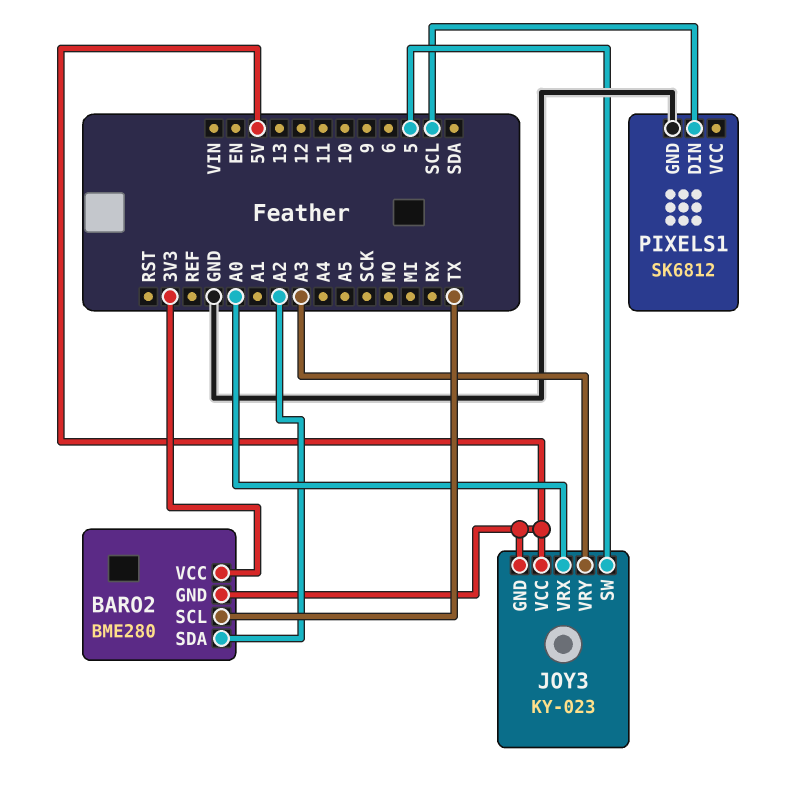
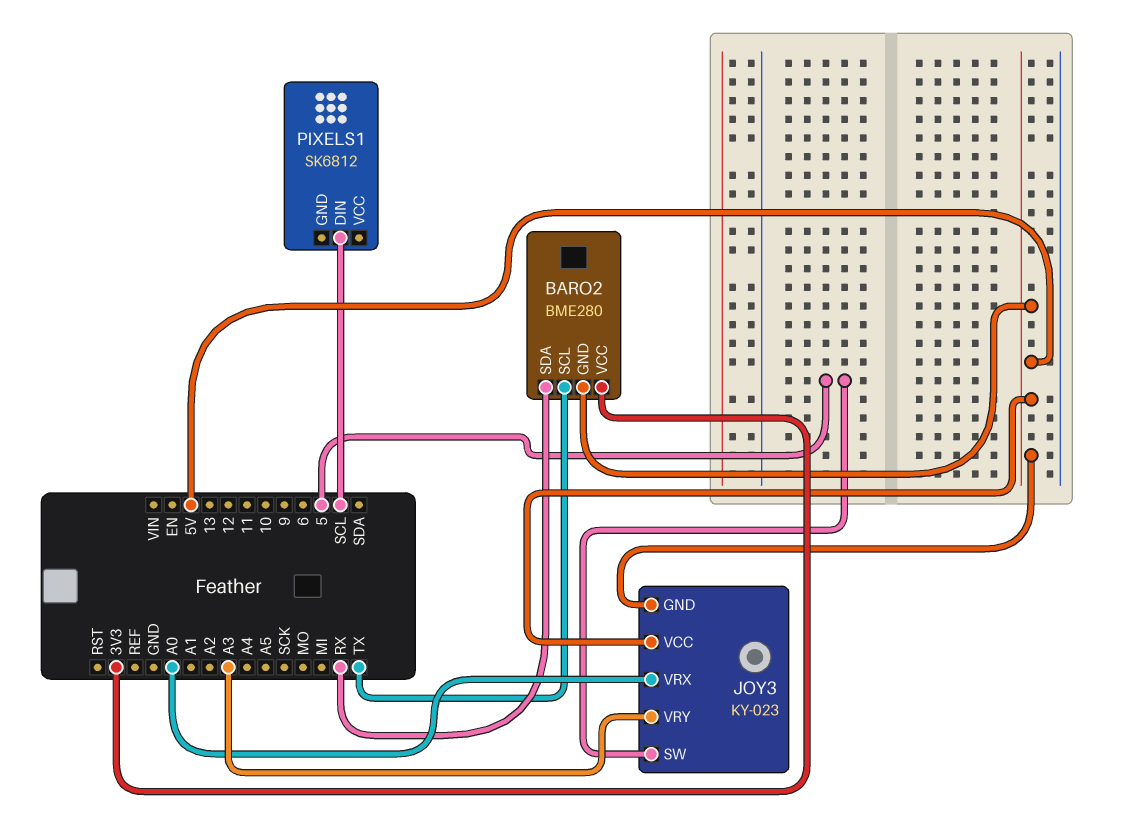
BARO2 pin SDA: A2 -> RX
PIXELS1 pin GND: GND -> none

